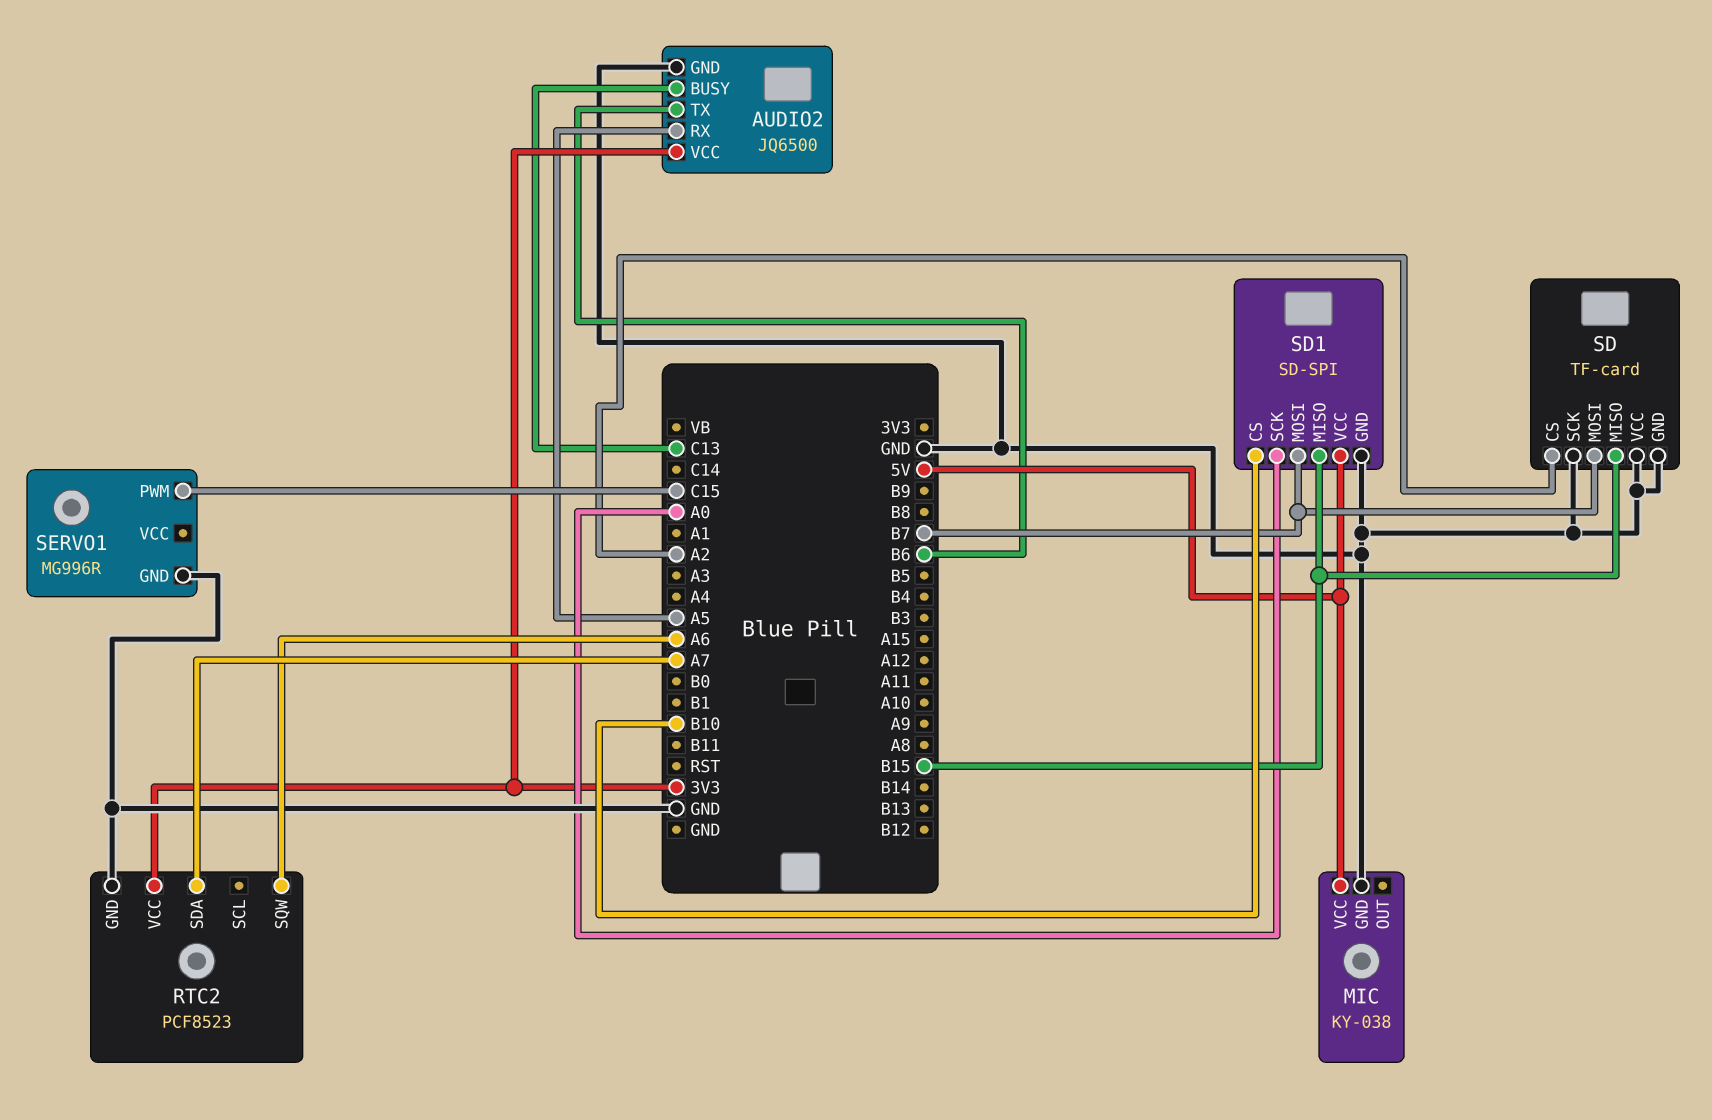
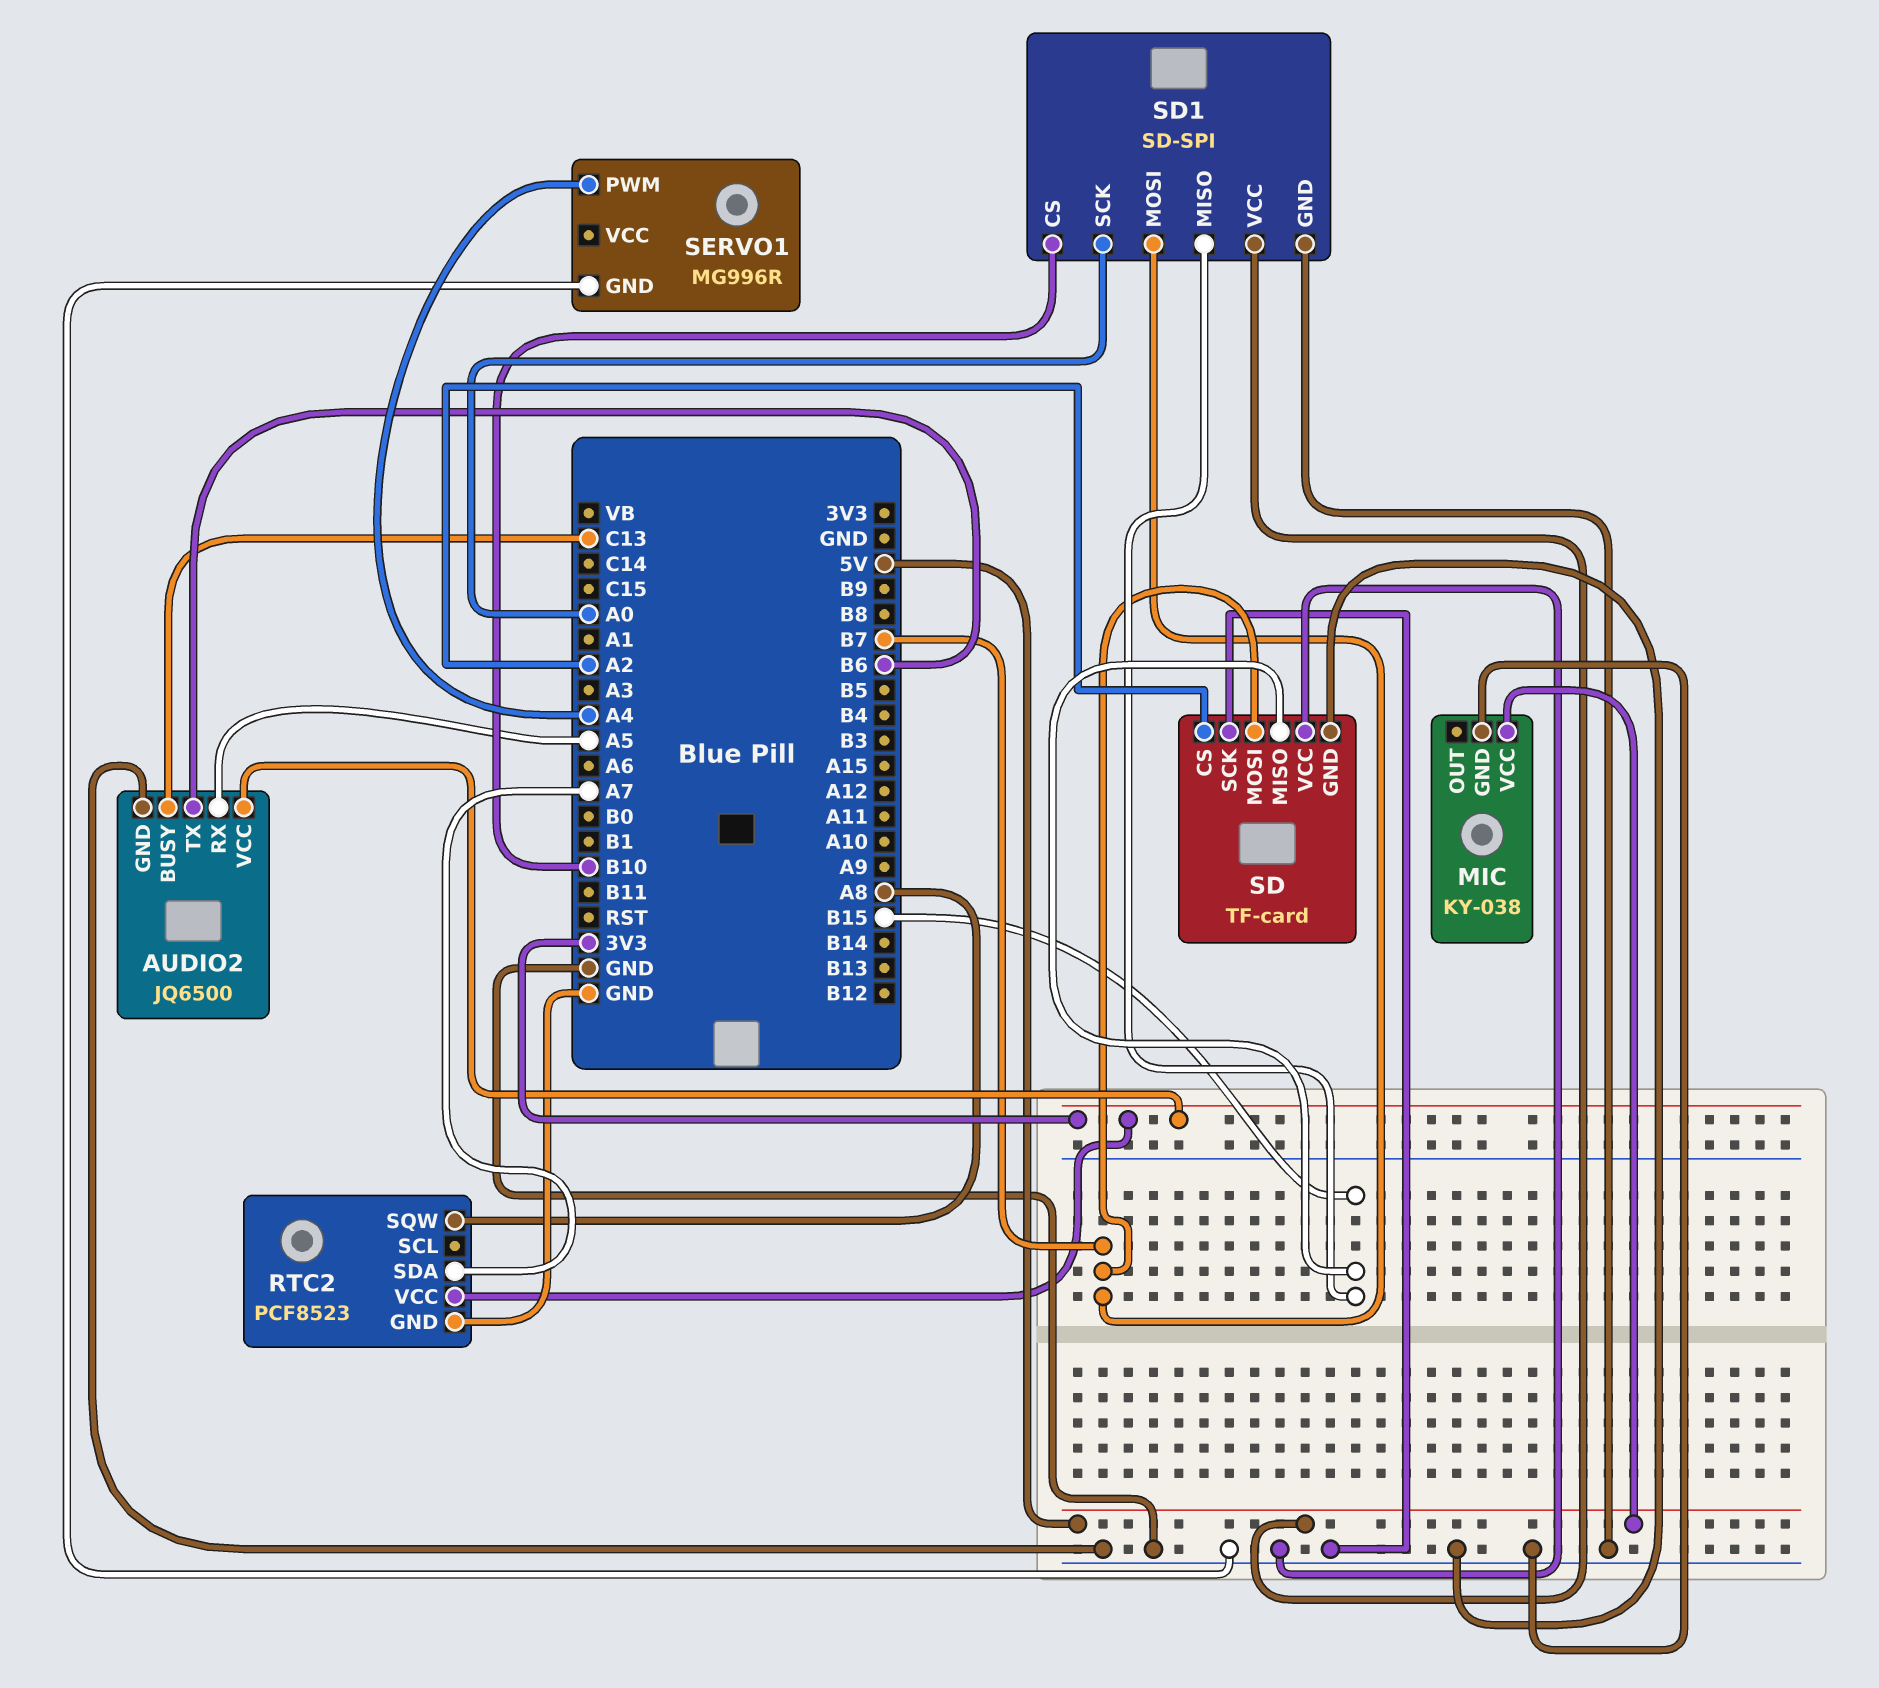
RTC2 pin SQW: A6 -> A8
SERVO1 pin PWM: C15 -> A4

